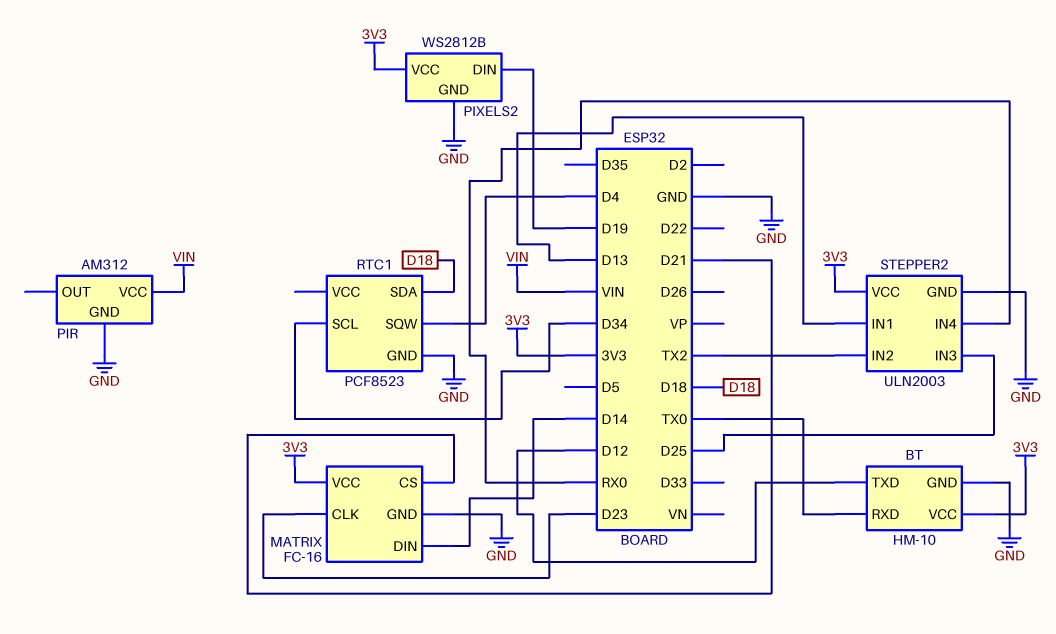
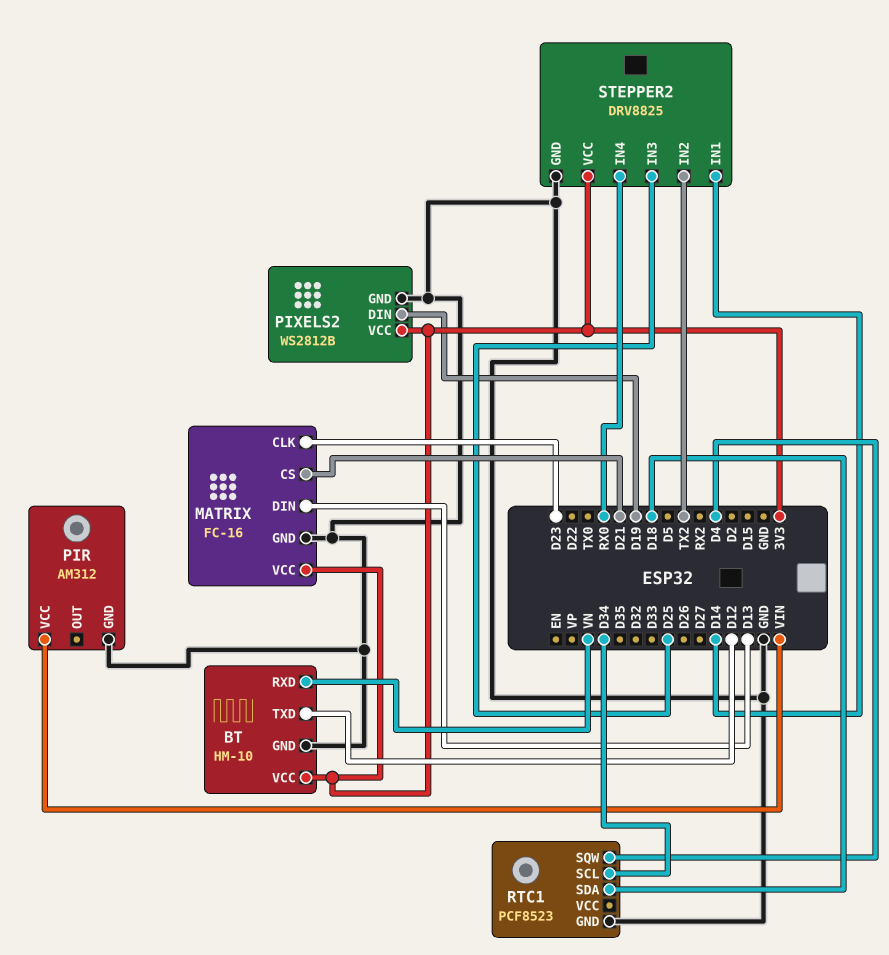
BT pin RXD: TX0 -> VN
MATRIX pin DIN: D14 -> D13
STEPPER2: ULN2003 -> DRV8825
STEPPER2 pin IN1: D13 -> D14

